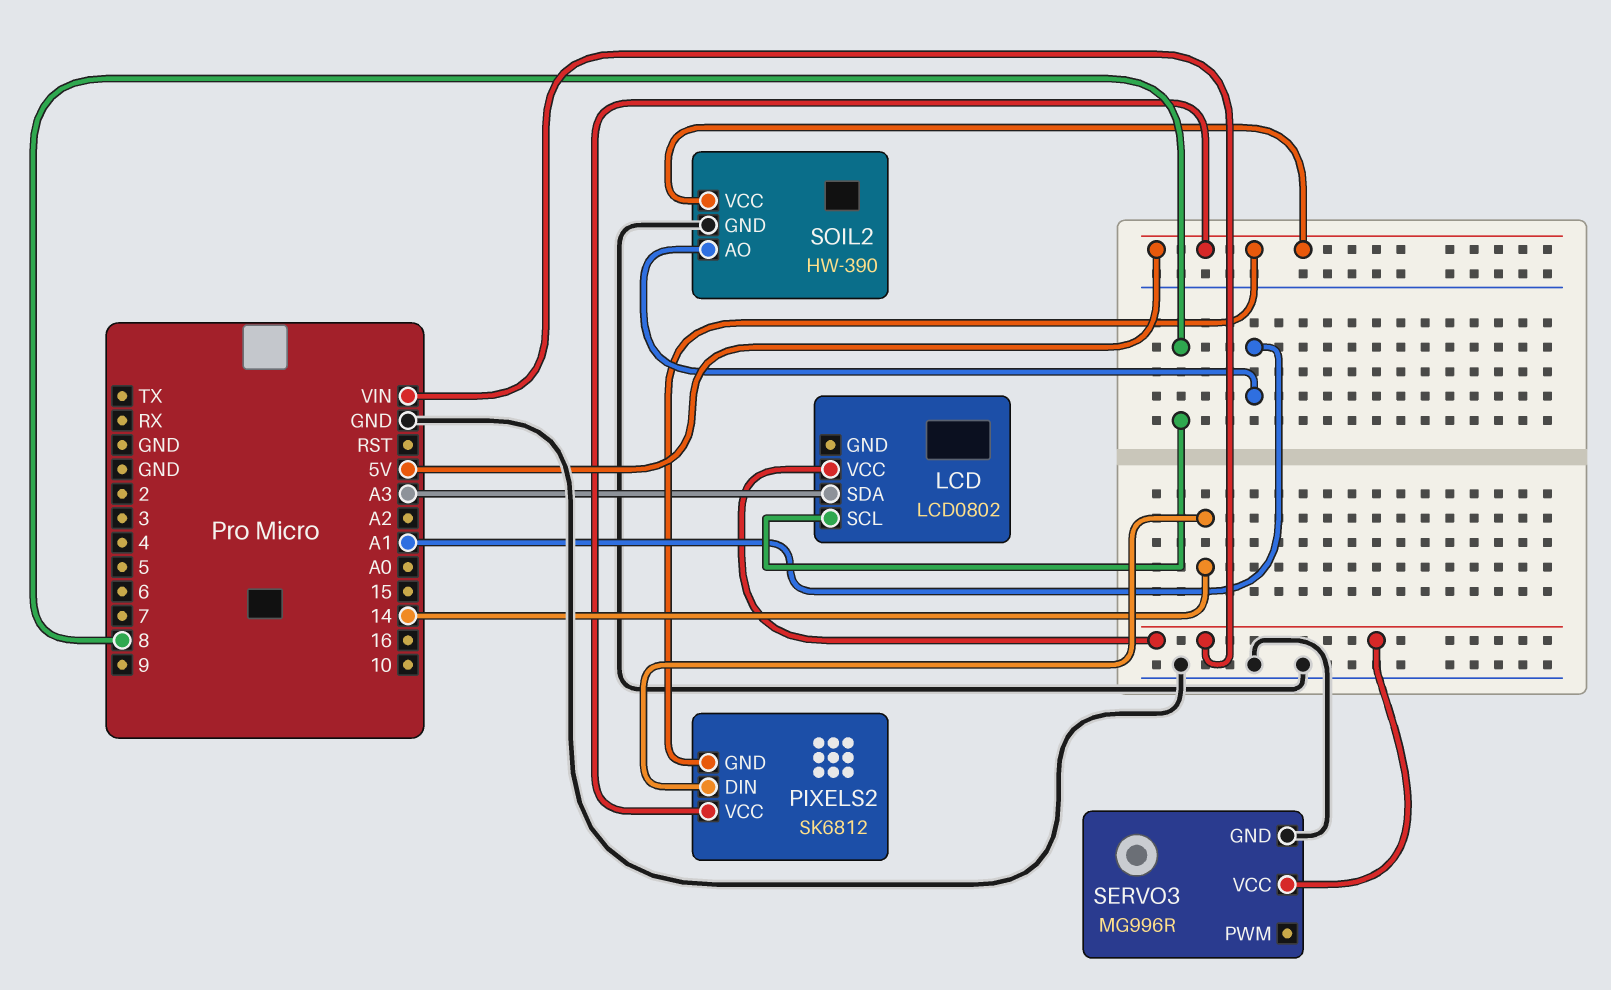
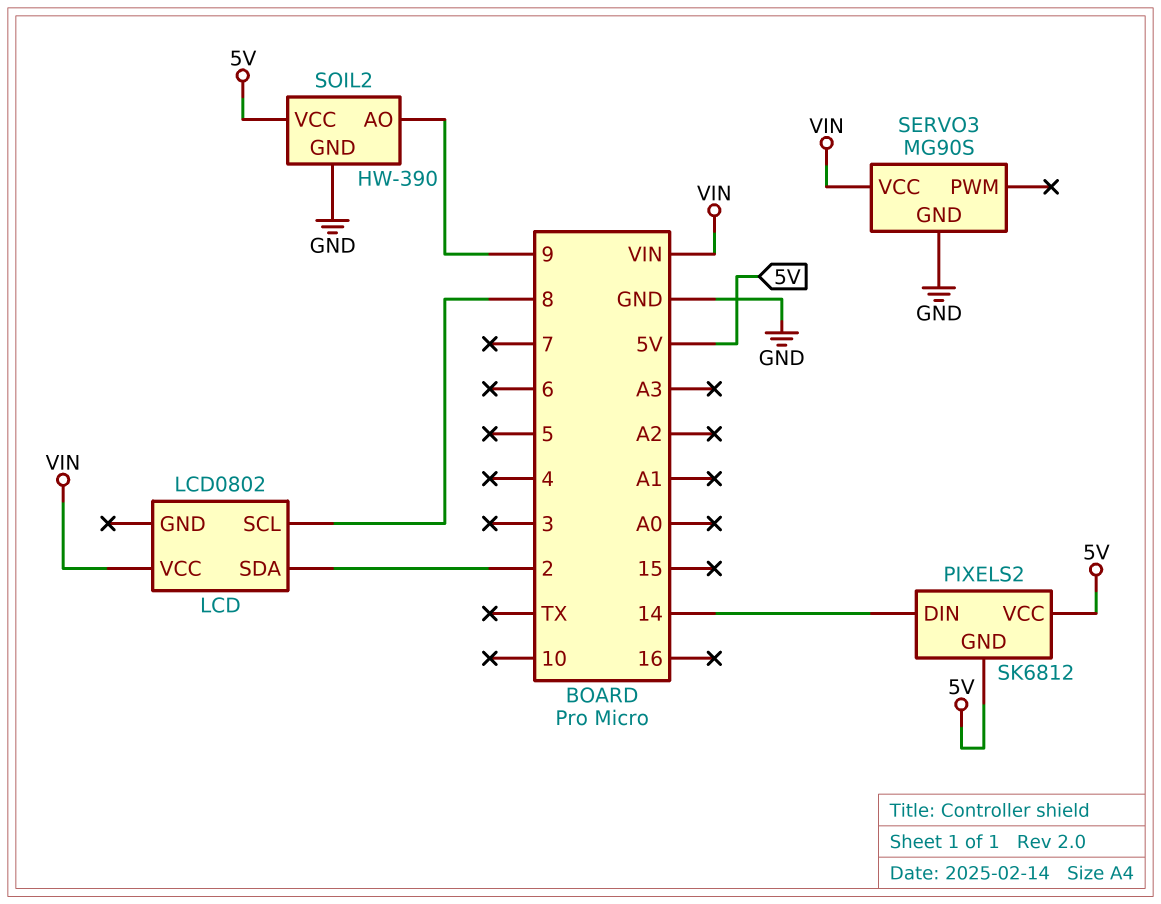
LCD pin SDA: A3 -> 2
SERVO3: MG996R -> MG90S
SOIL2 pin AO: A1 -> 9

